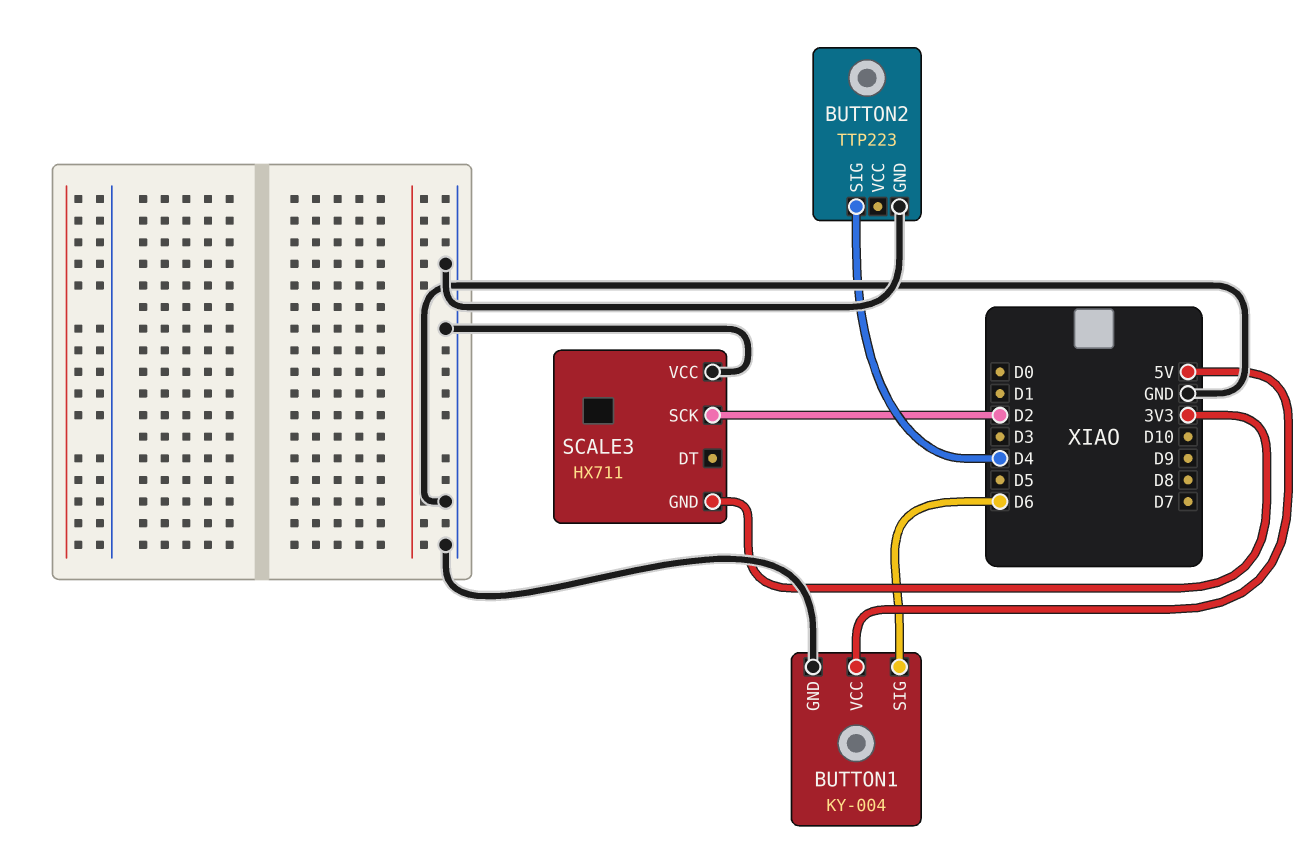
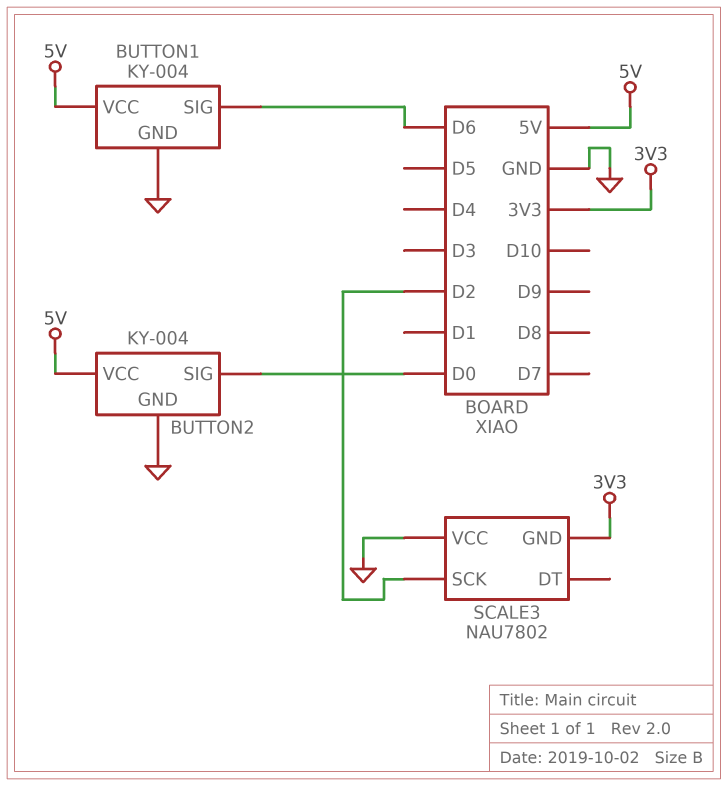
BUTTON2: TTP223 -> KY-004
BUTTON2 pin SIG: D4 -> D0
BUTTON2 pin VCC: none -> 5V
SCALE3: HX711 -> NAU7802

